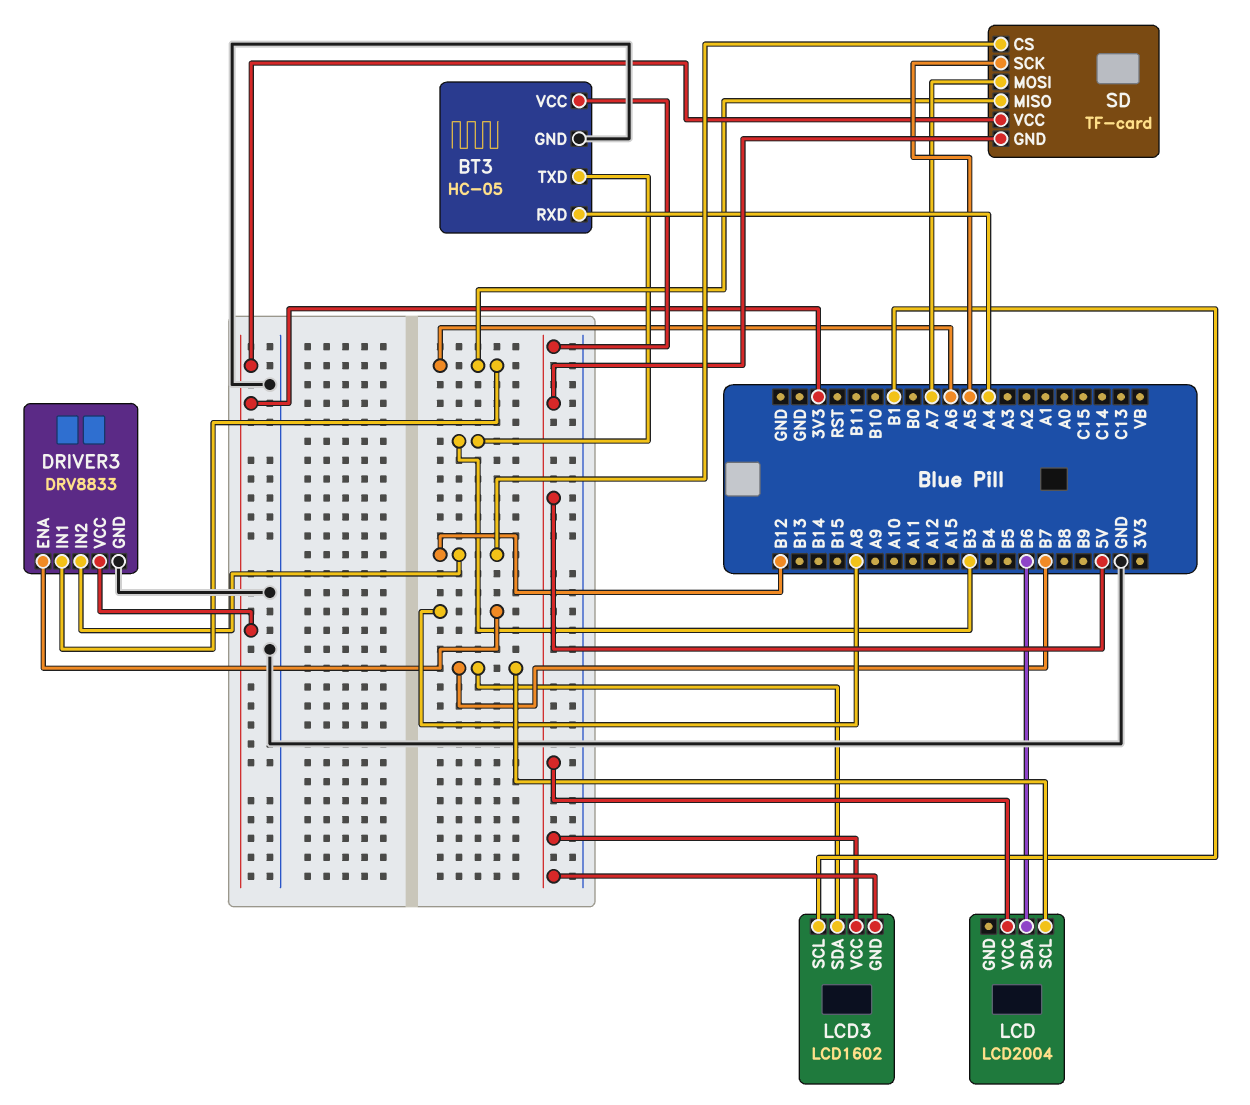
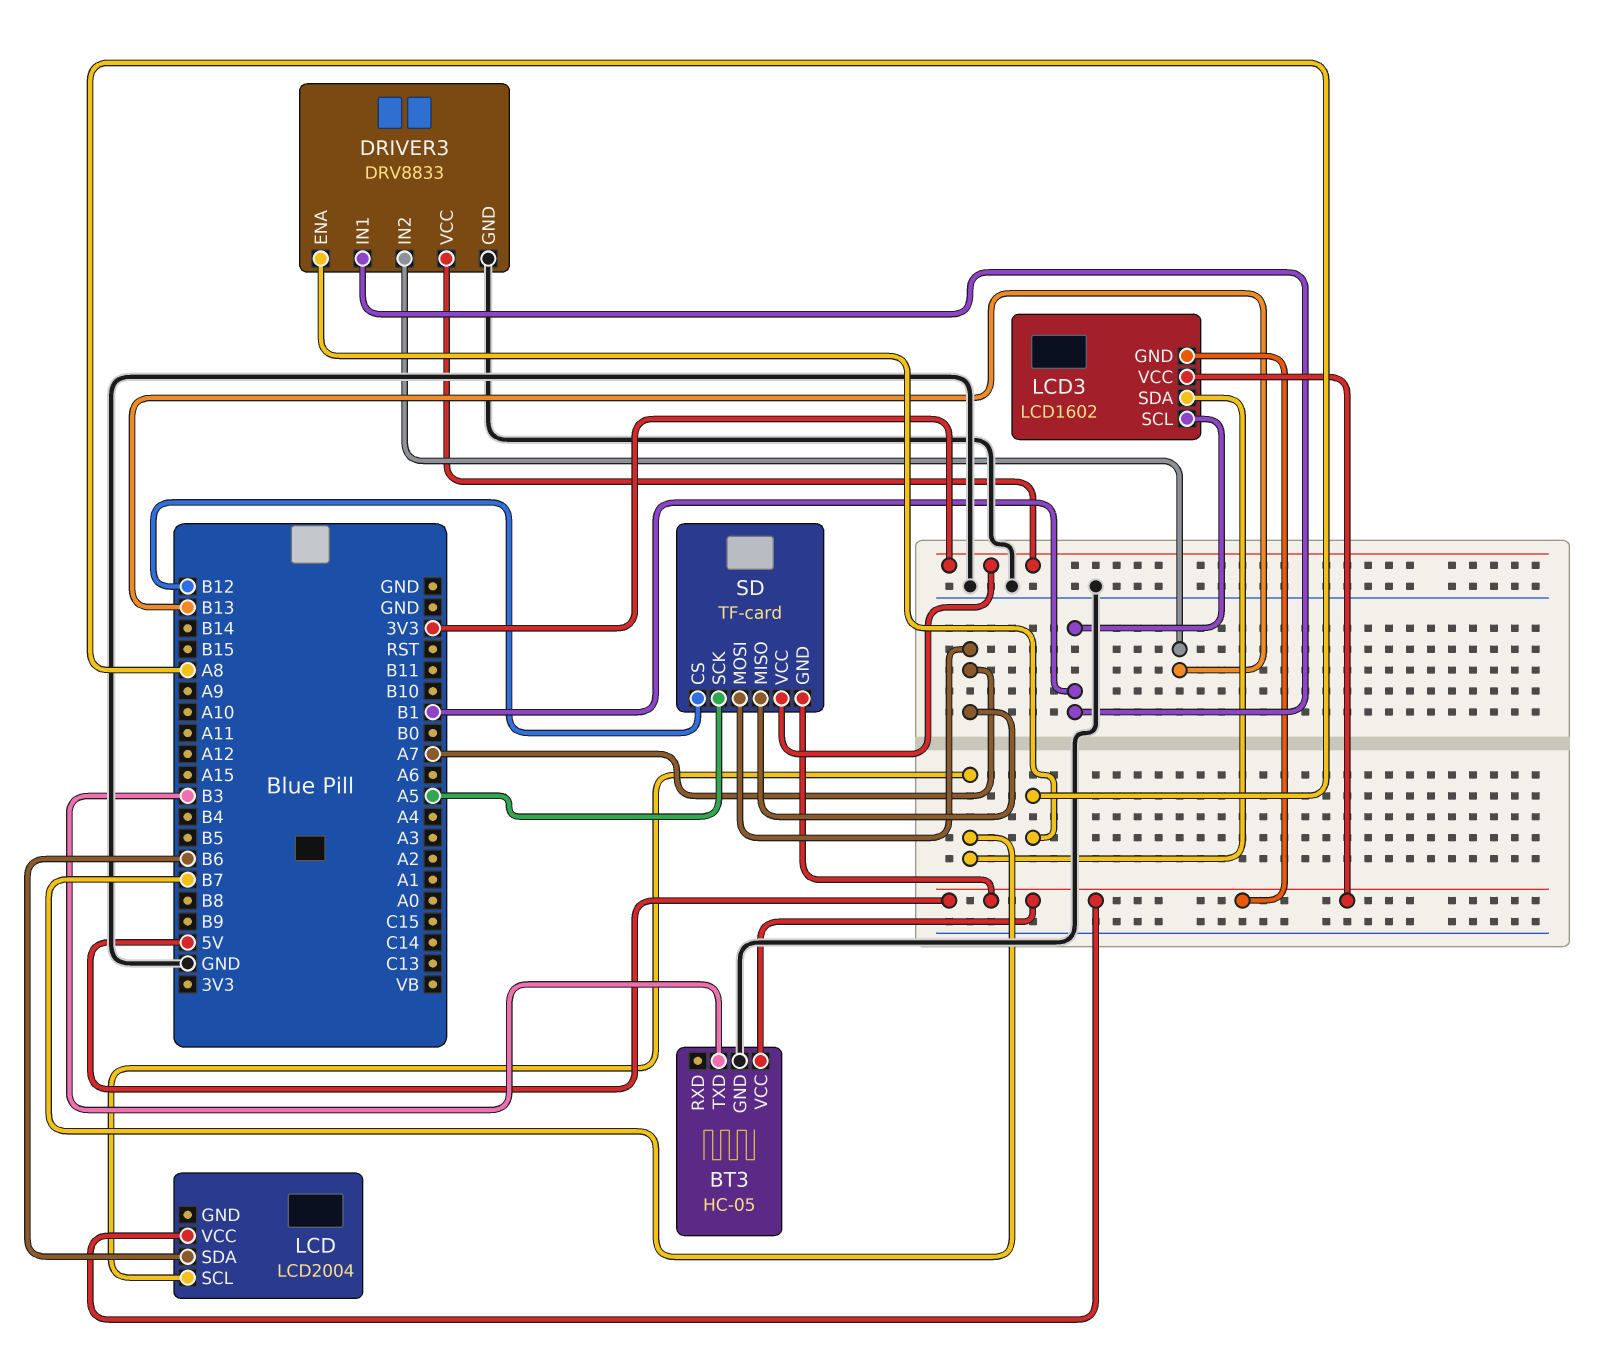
BT3 pin RXD: A4 -> none
DRIVER3 pin IN1: A6 -> B1
DRIVER3 pin IN2: B12 -> B13
SD pin MISO: A6 -> A7

